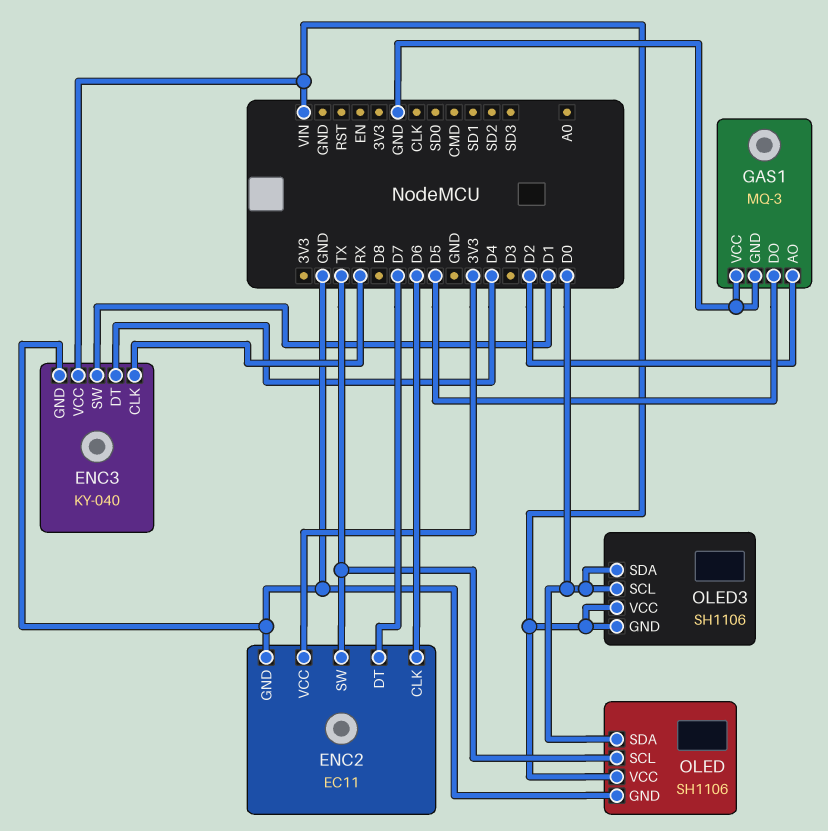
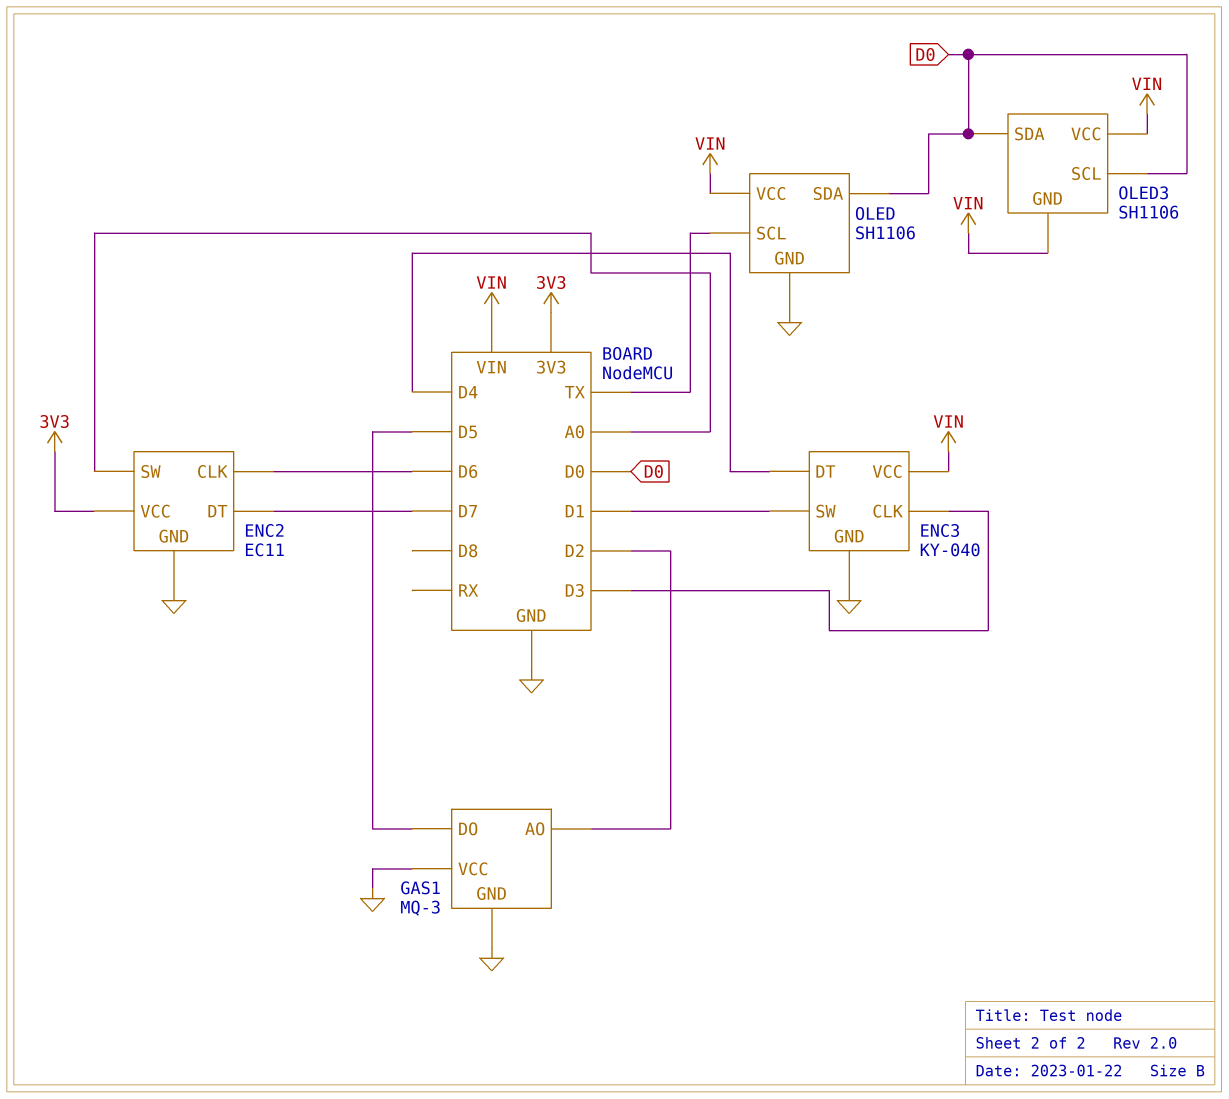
ENC2 pin SW: TX -> A0
ENC3 pin CLK: RX -> D3

